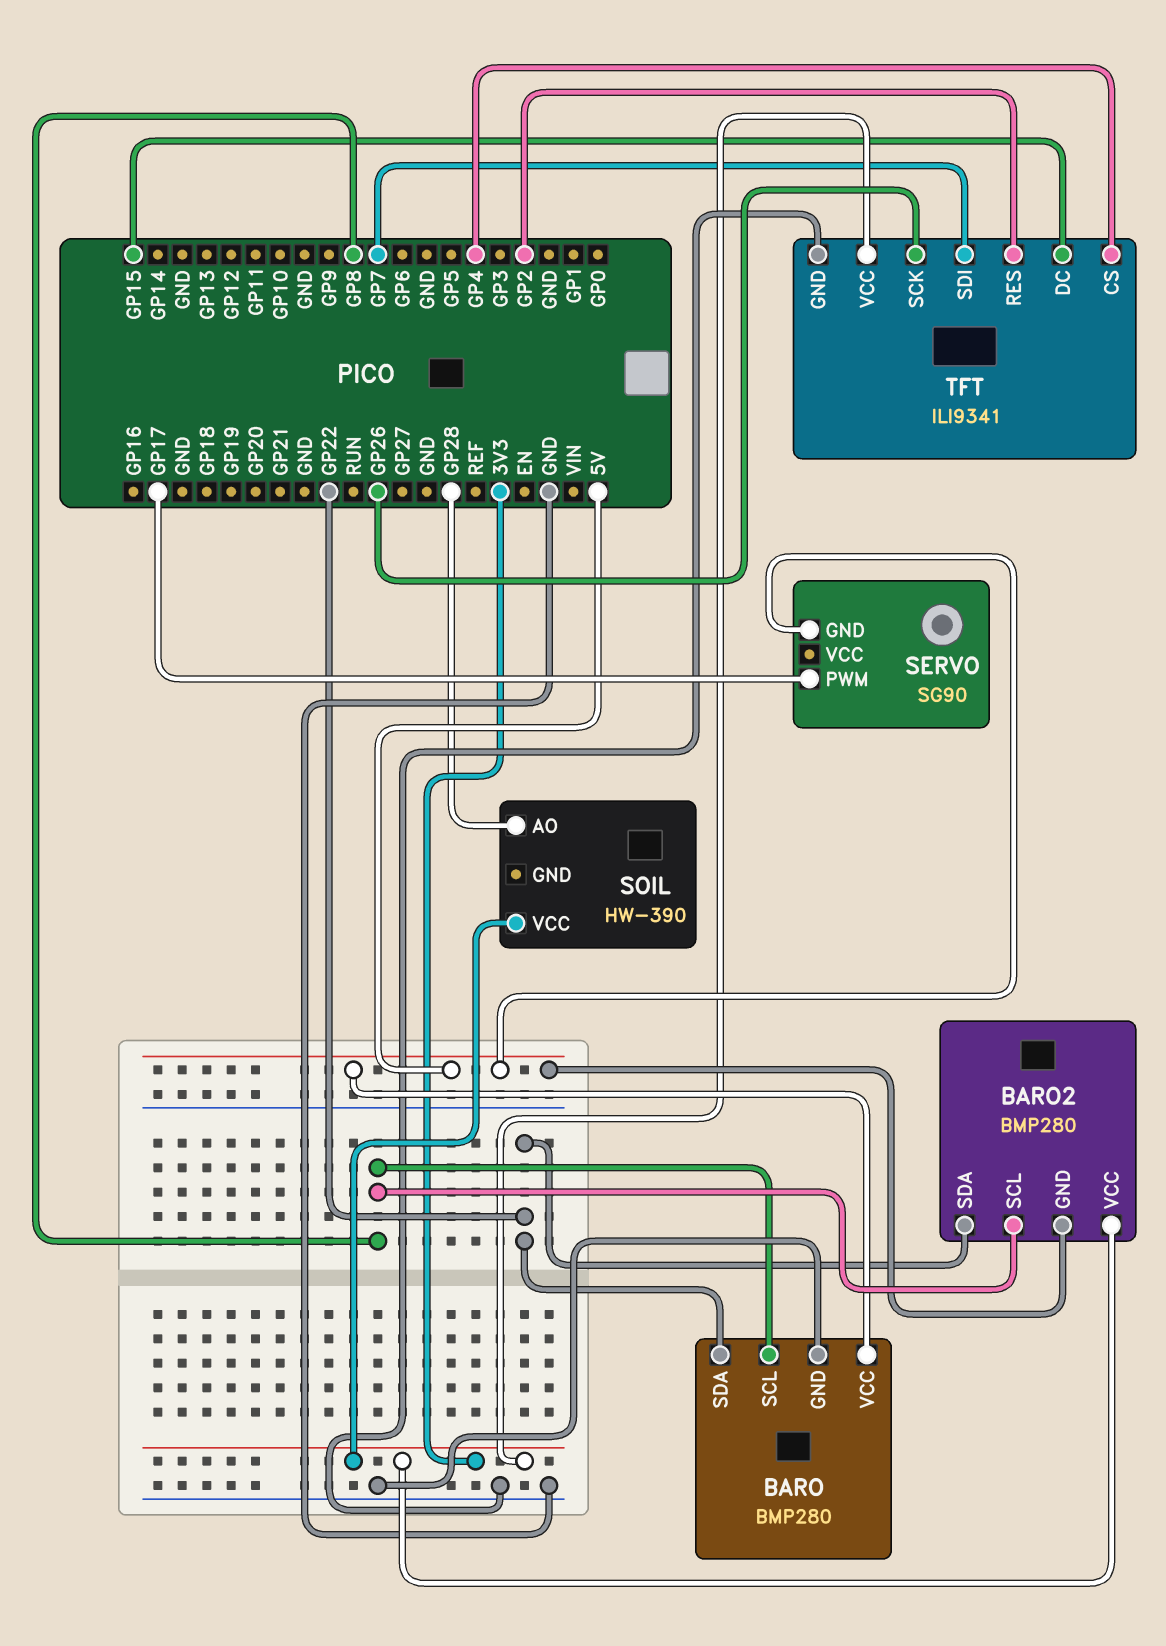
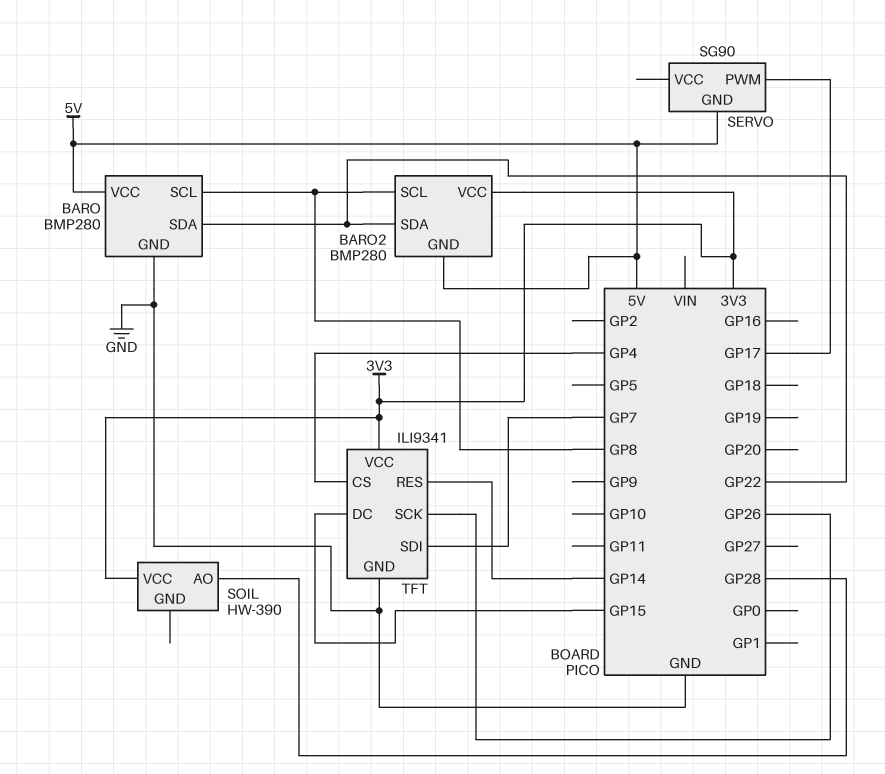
TFT pin RES: GP2 -> GP14

